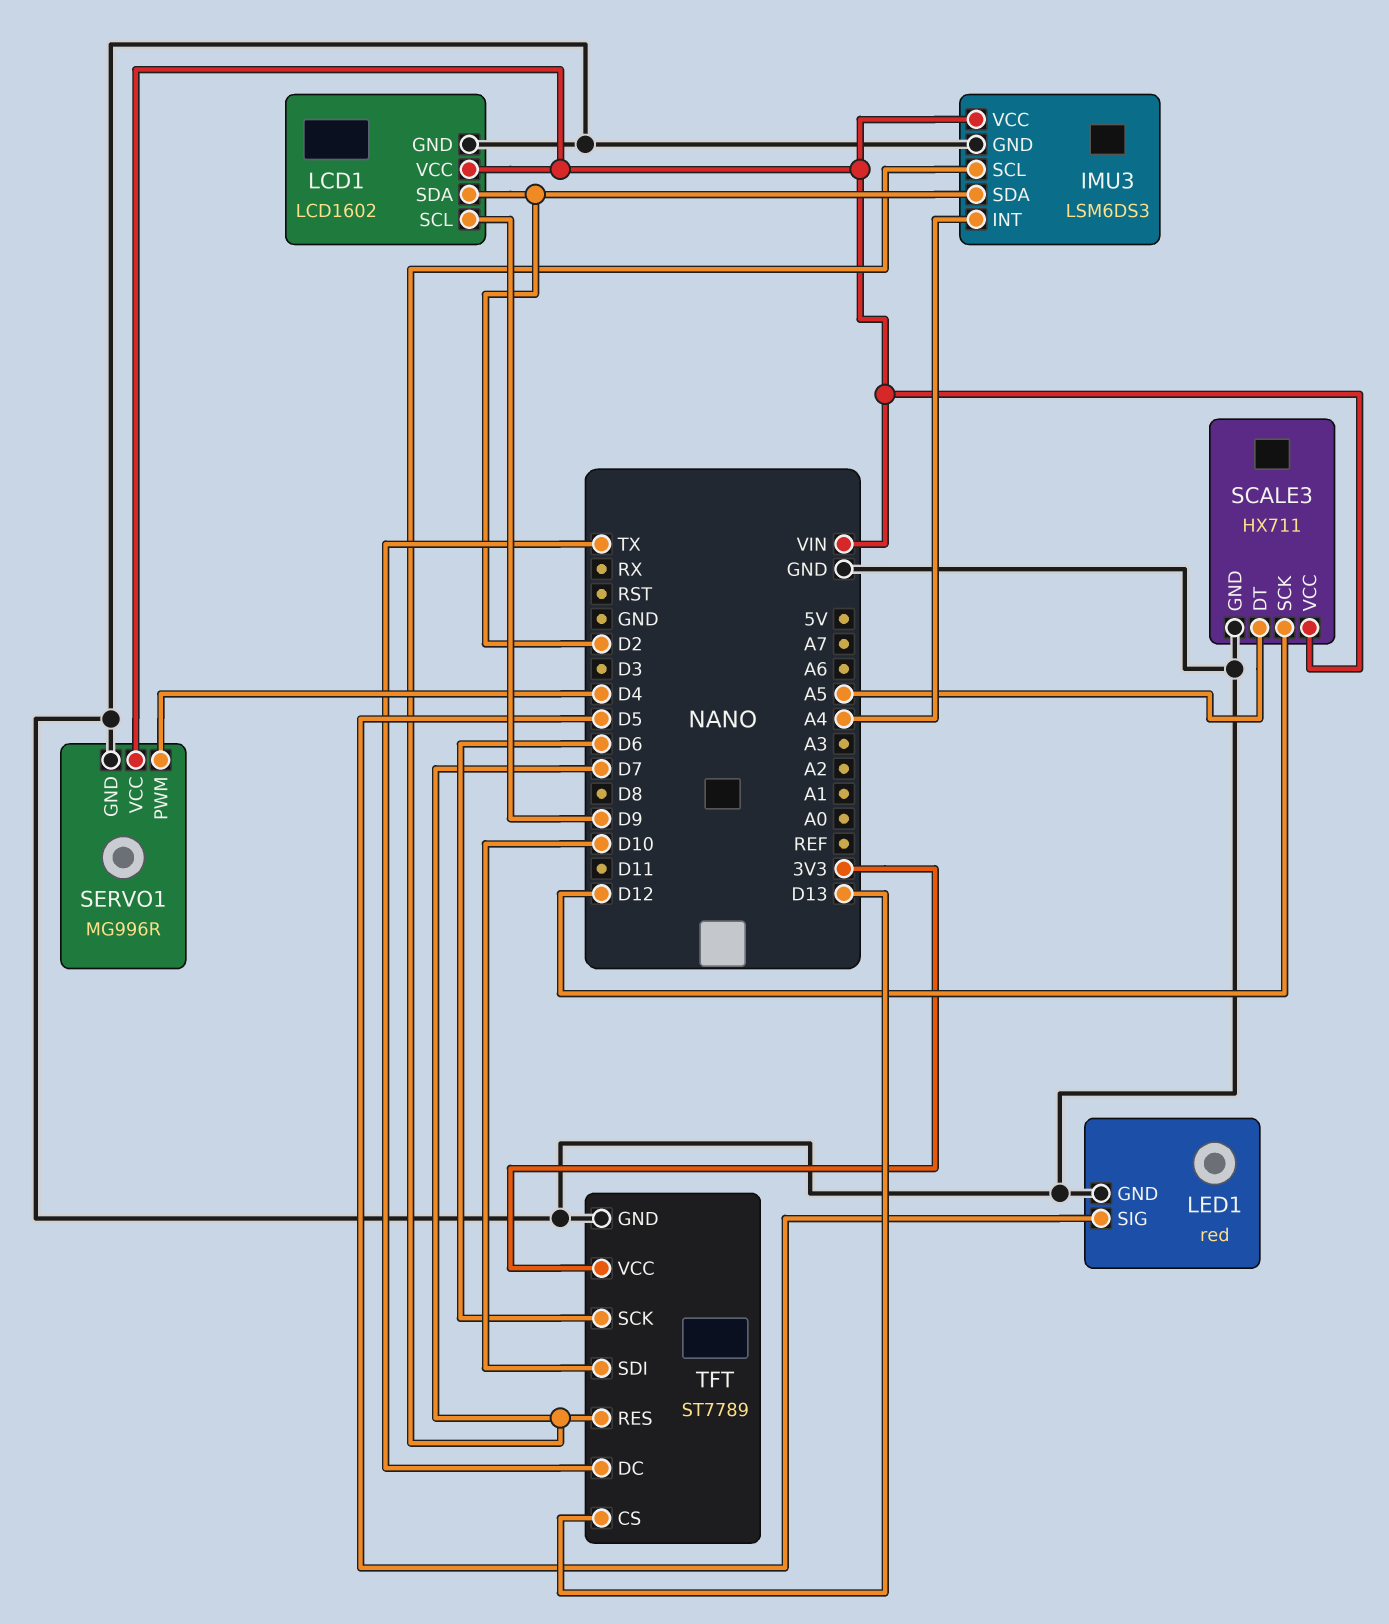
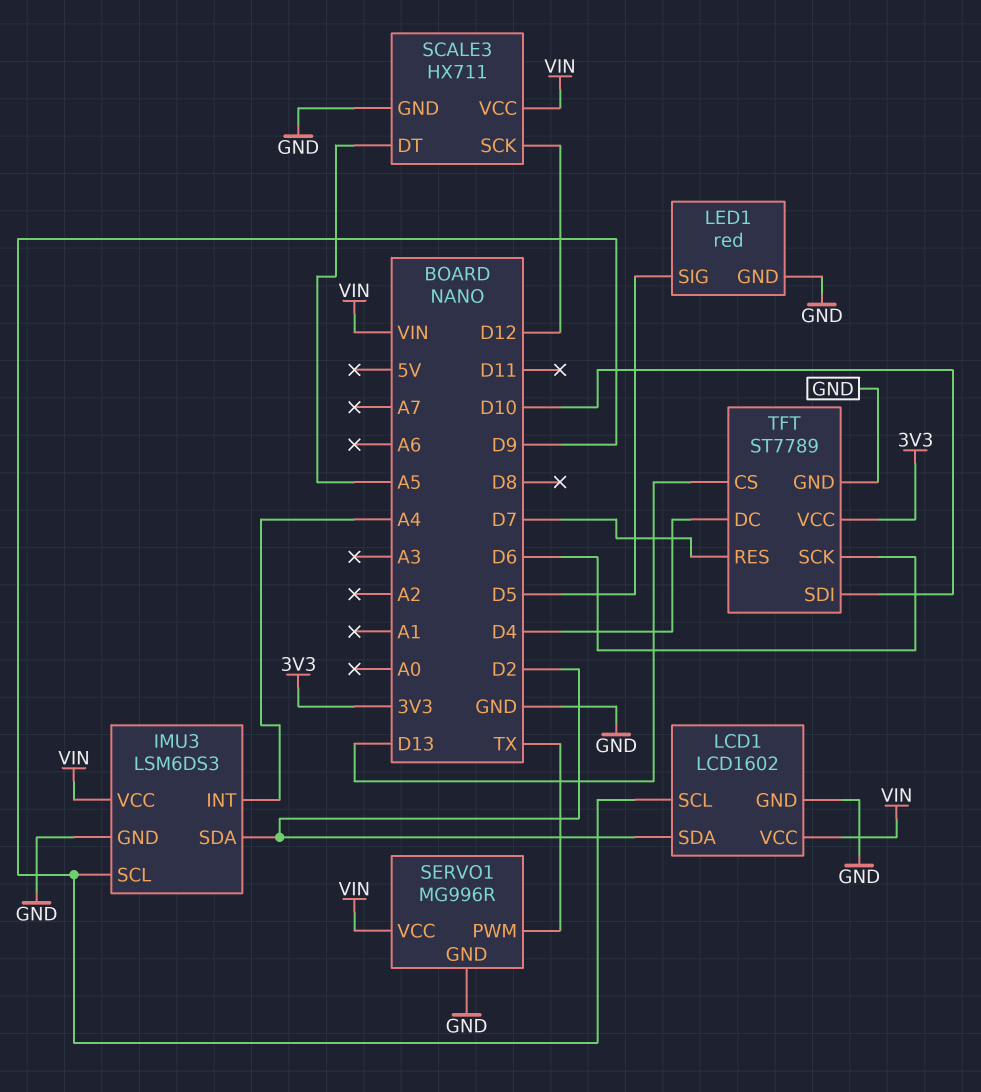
IMU3 pin SCL: D7 -> D9
SERVO1 pin PWM: D4 -> TX
TFT pin DC: TX -> D4

